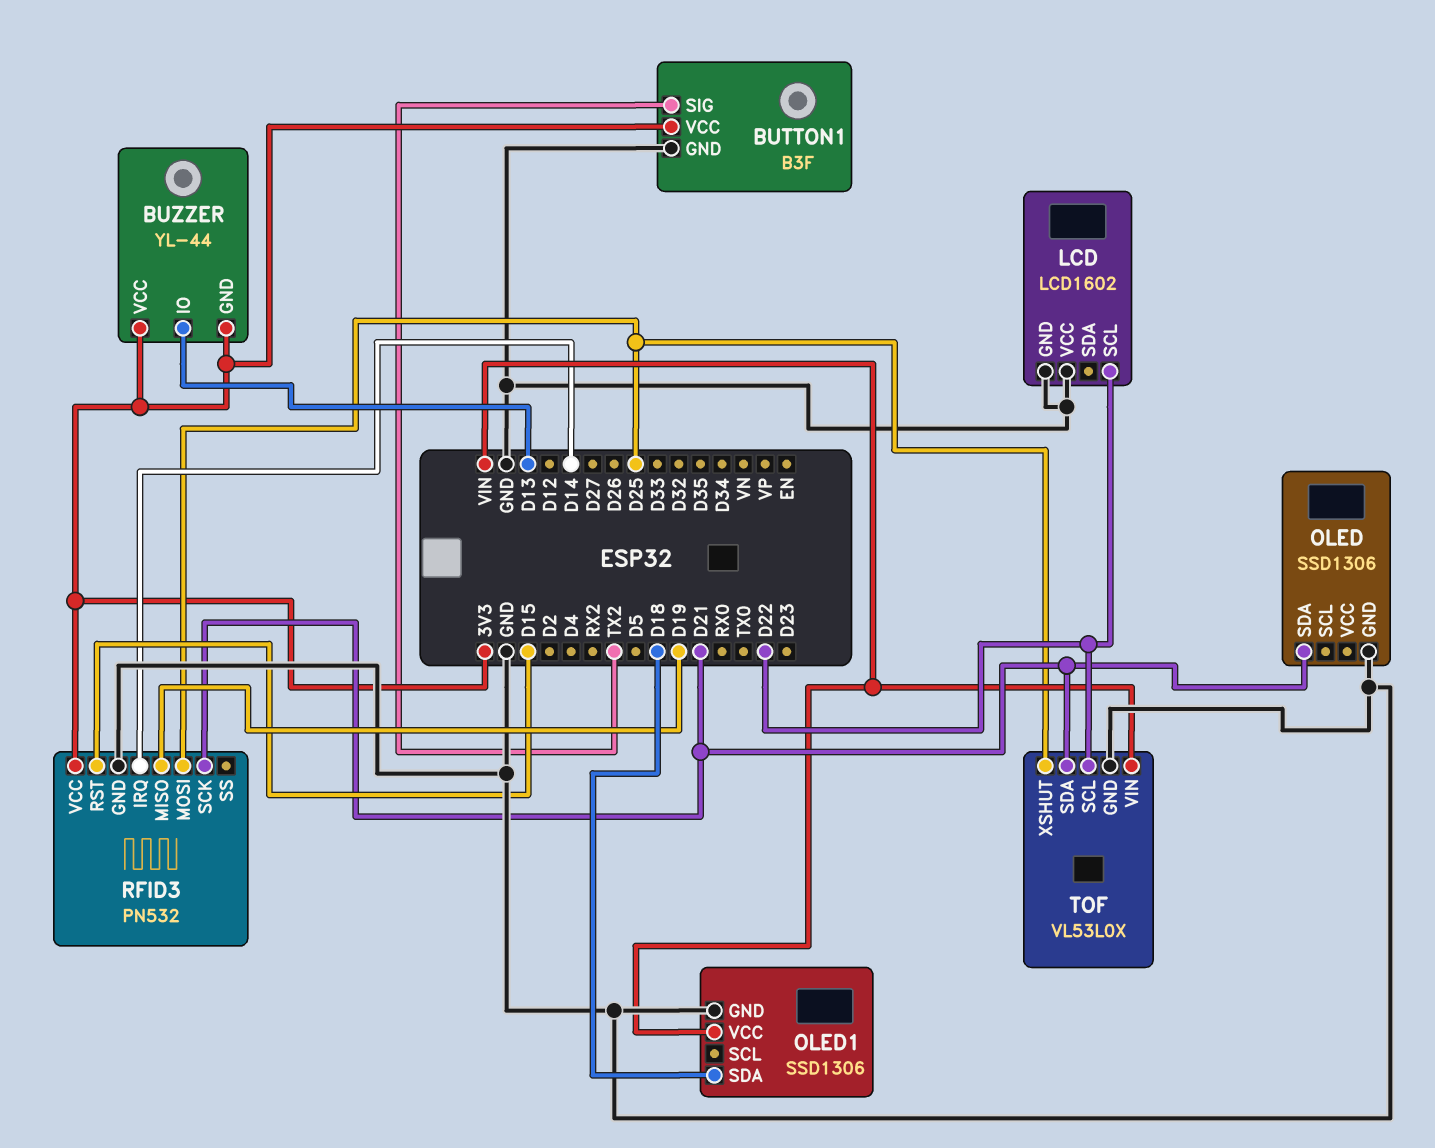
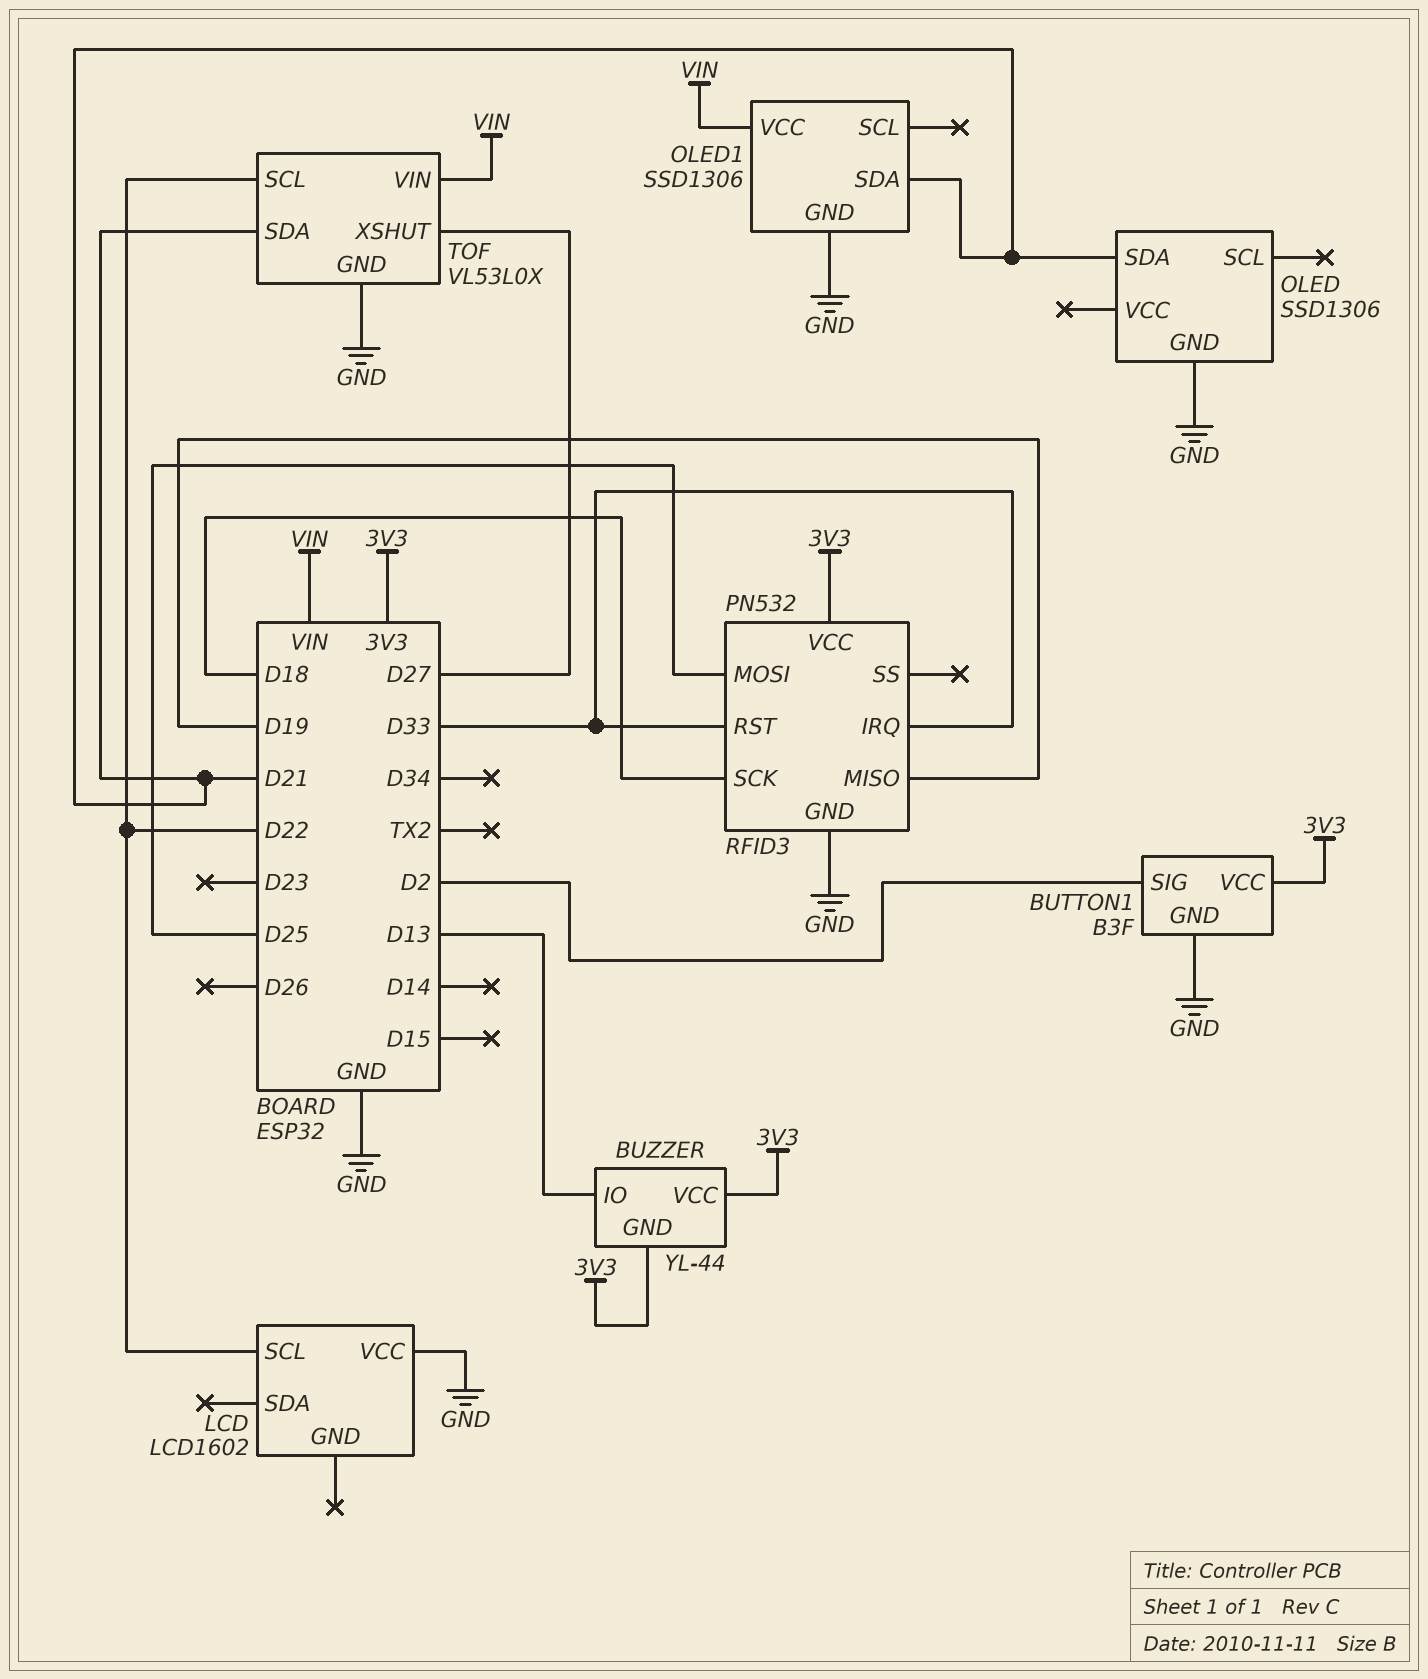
BUTTON1 pin SIG: TX2 -> D2
LCD pin GND: GND -> none
OLED1 pin SDA: D18 -> D21
RFID3 pin IRQ: D14 -> D33
RFID3 pin RST: D15 -> D33
RFID3 pin SCK: D21 -> D18
TOF pin XSHUT: D25 -> D27

